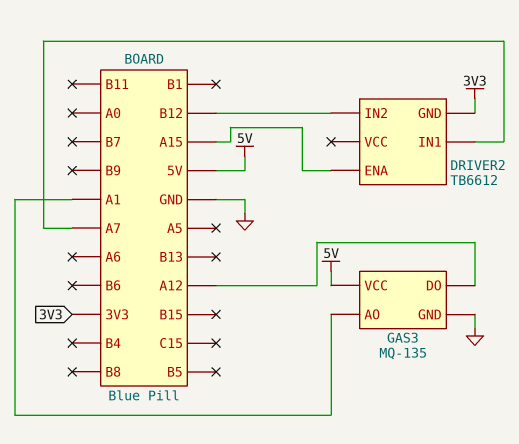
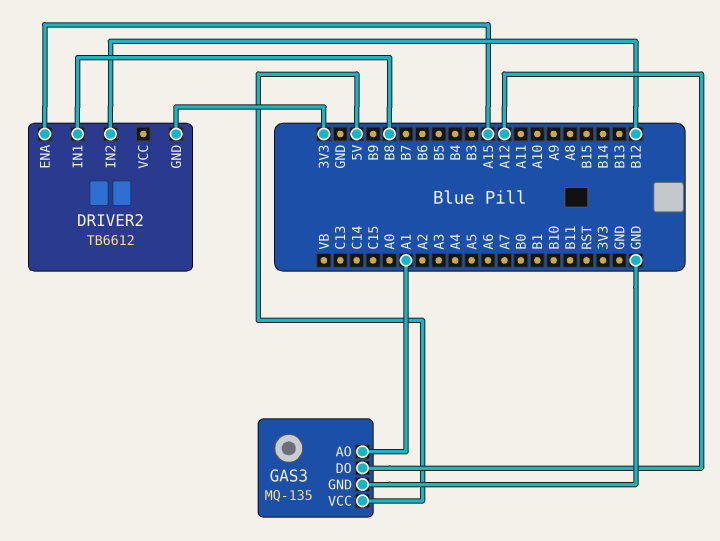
DRIVER2 pin IN1: A7 -> B8

